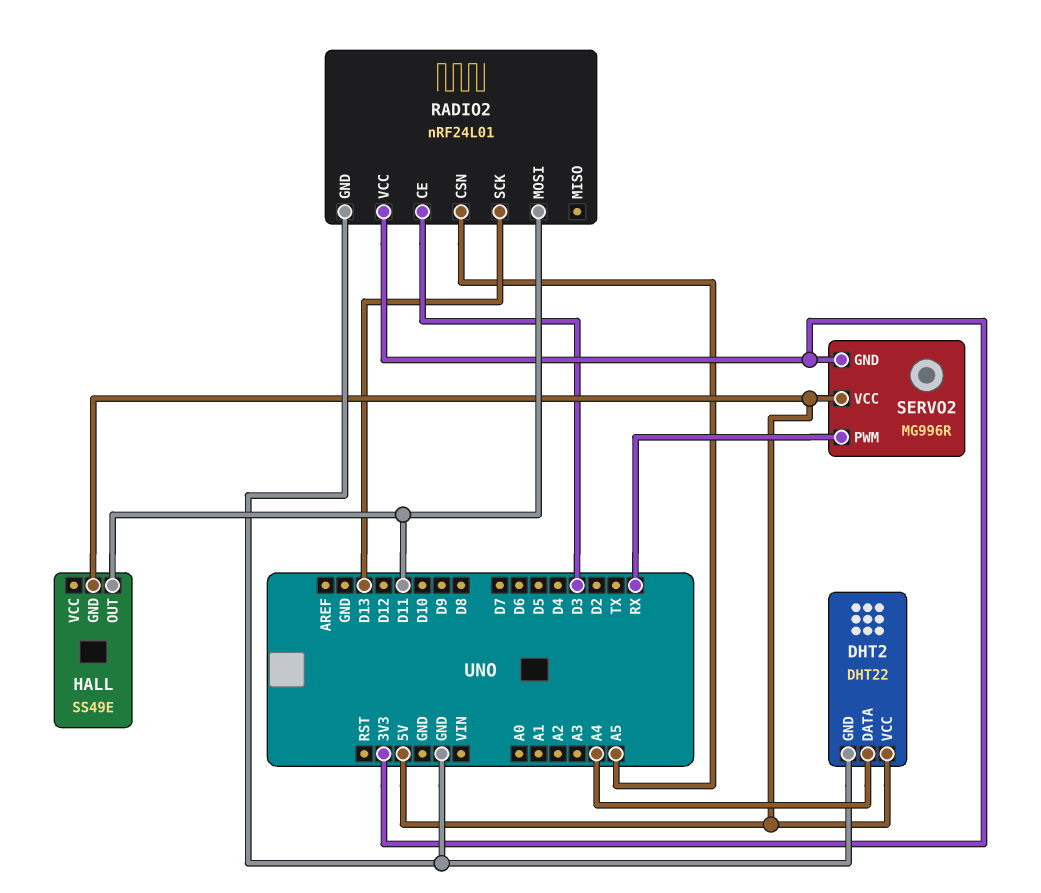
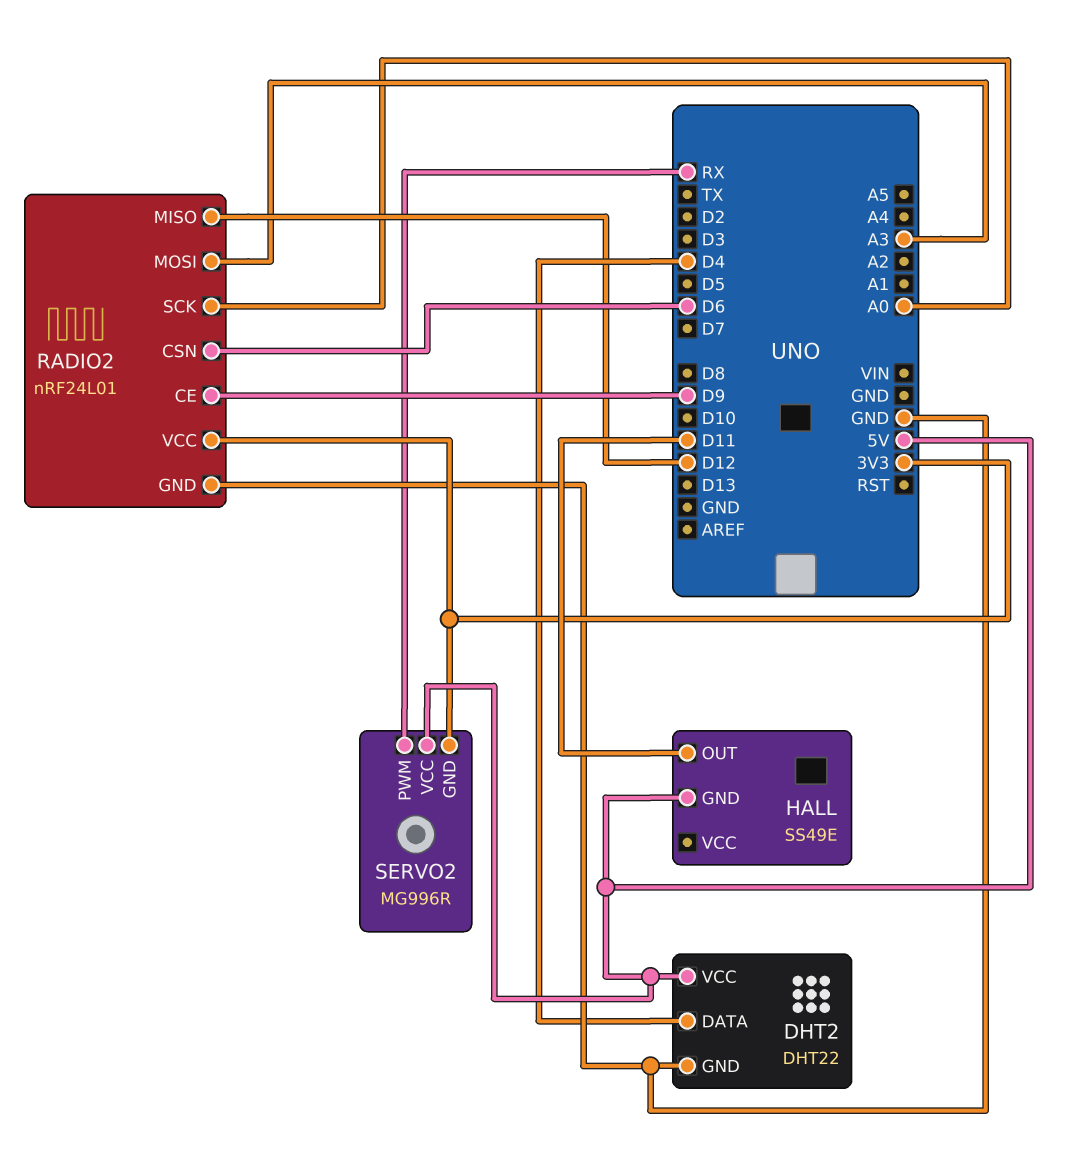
DHT2 pin DATA: A4 -> D4
RADIO2 pin CE: D3 -> D9
RADIO2 pin CSN: A5 -> D6
RADIO2 pin MISO: none -> D12
RADIO2 pin MOSI: D11 -> A3
RADIO2 pin SCK: D13 -> A0

